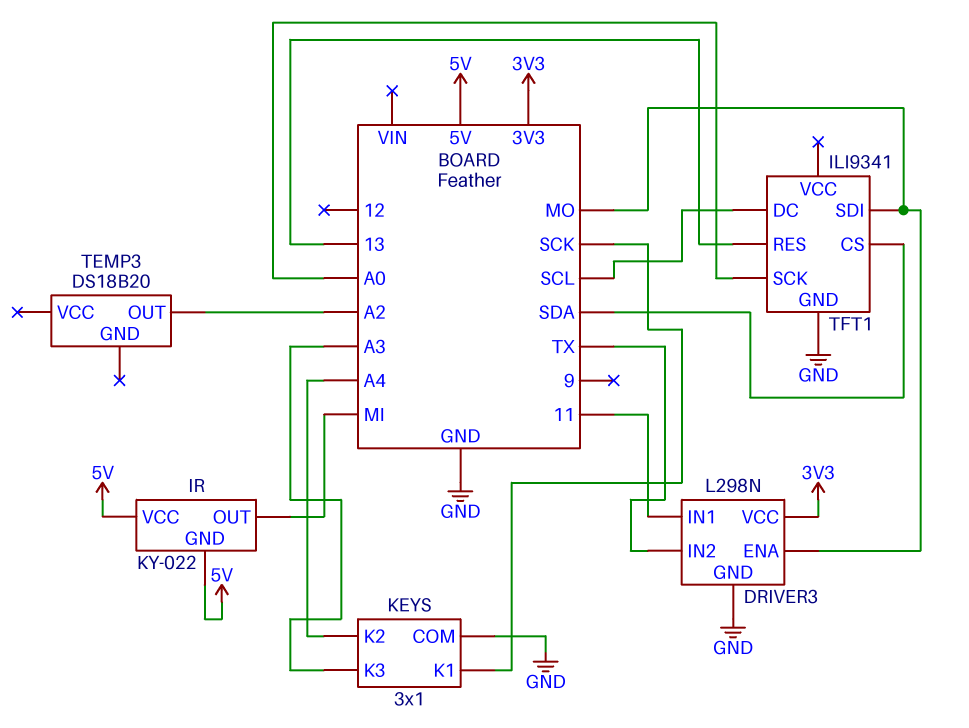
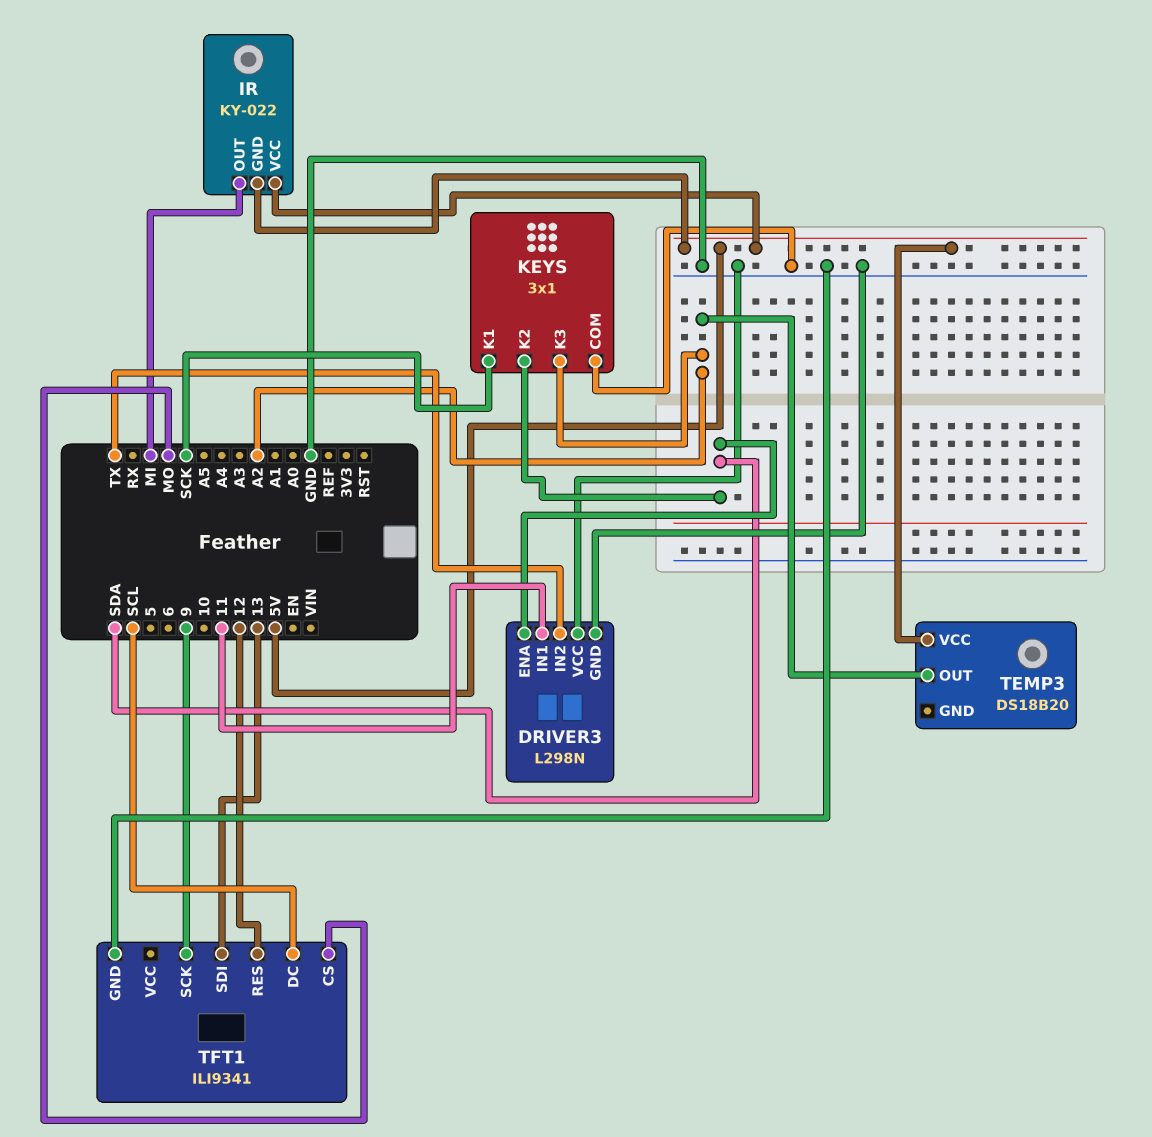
DRIVER3 pin ENA: MO -> SDA
DRIVER3 pin VCC: 3V3 -> GND
KEYS pin K2: A4 -> SDA
KEYS pin K3: A3 -> A2
TEMP3 pin VCC: none -> 5V
TFT1 pin CS: SDA -> MO
TFT1 pin RES: 13 -> 12
TFT1 pin SCK: A0 -> 9
TFT1 pin SDI: MO -> 13

